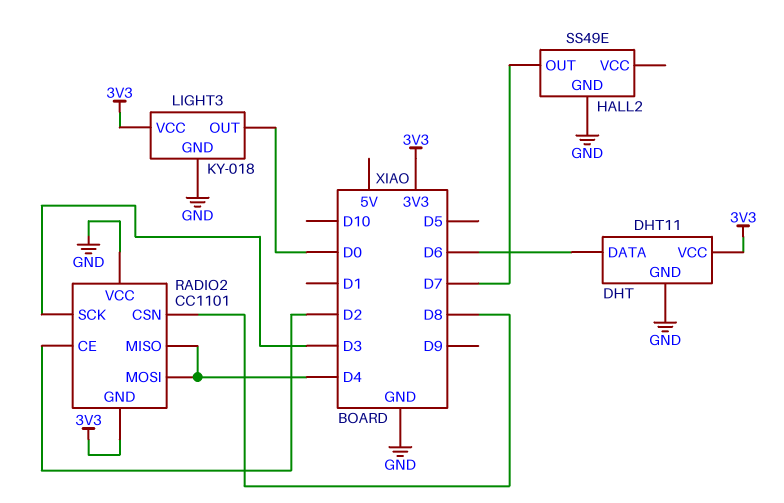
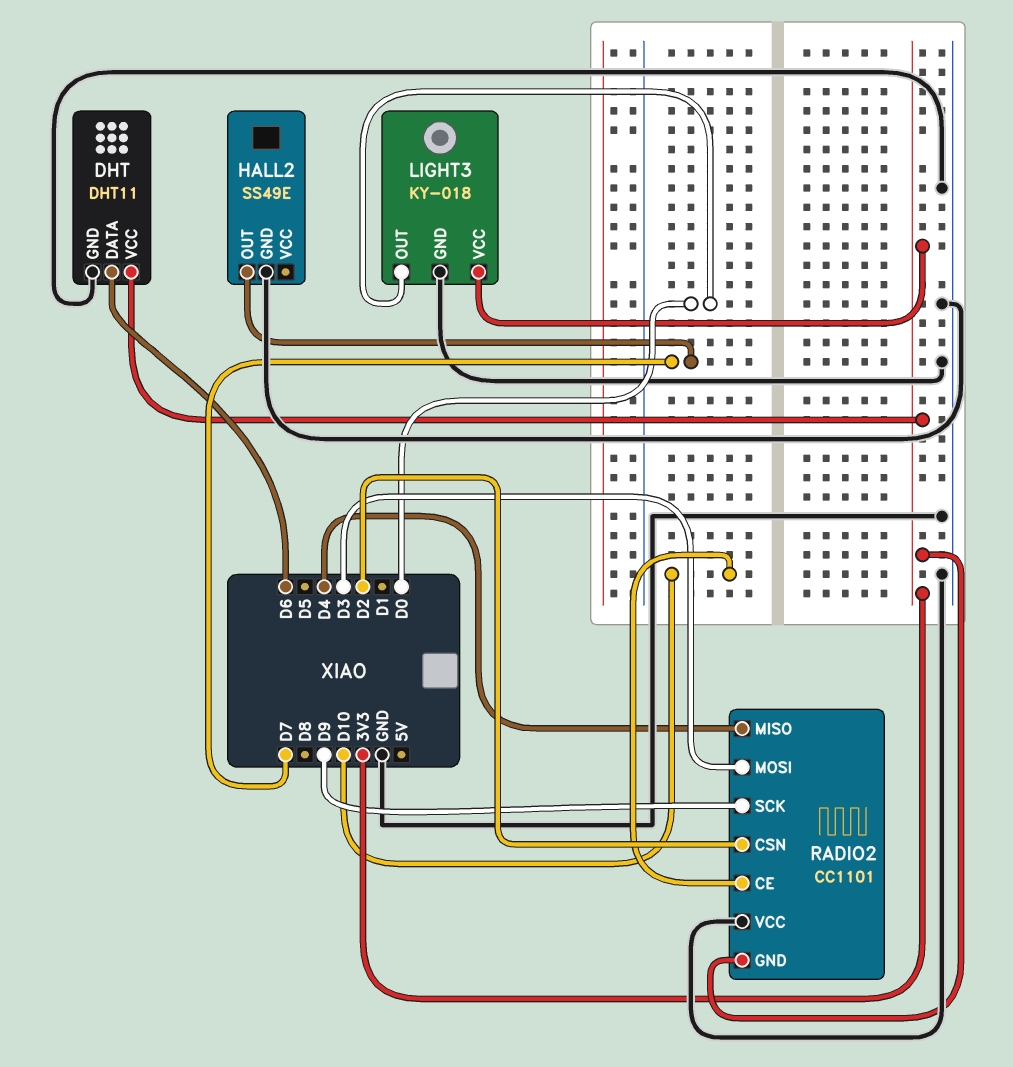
RADIO2 pin CE: D2 -> D10
RADIO2 pin CSN: D8 -> D2
RADIO2 pin MOSI: D4 -> D3
RADIO2 pin SCK: D3 -> D9

